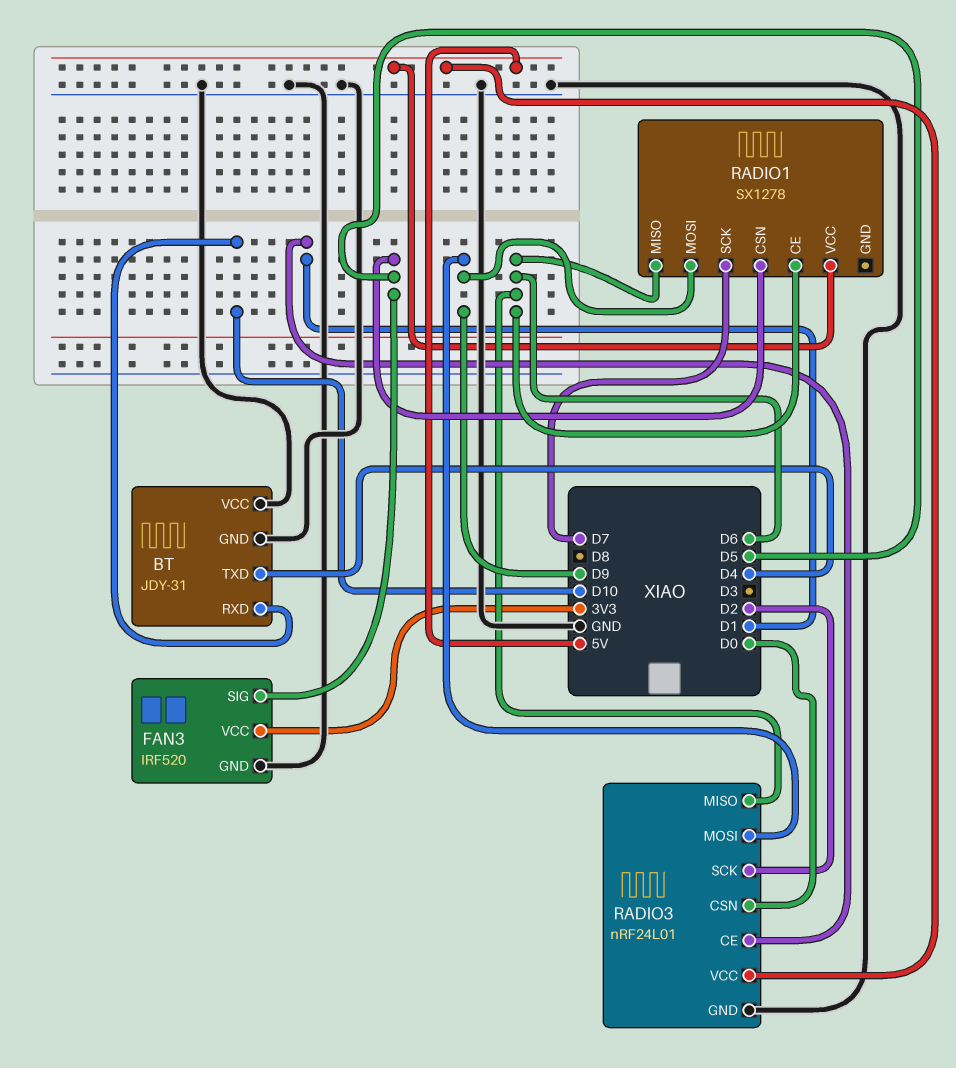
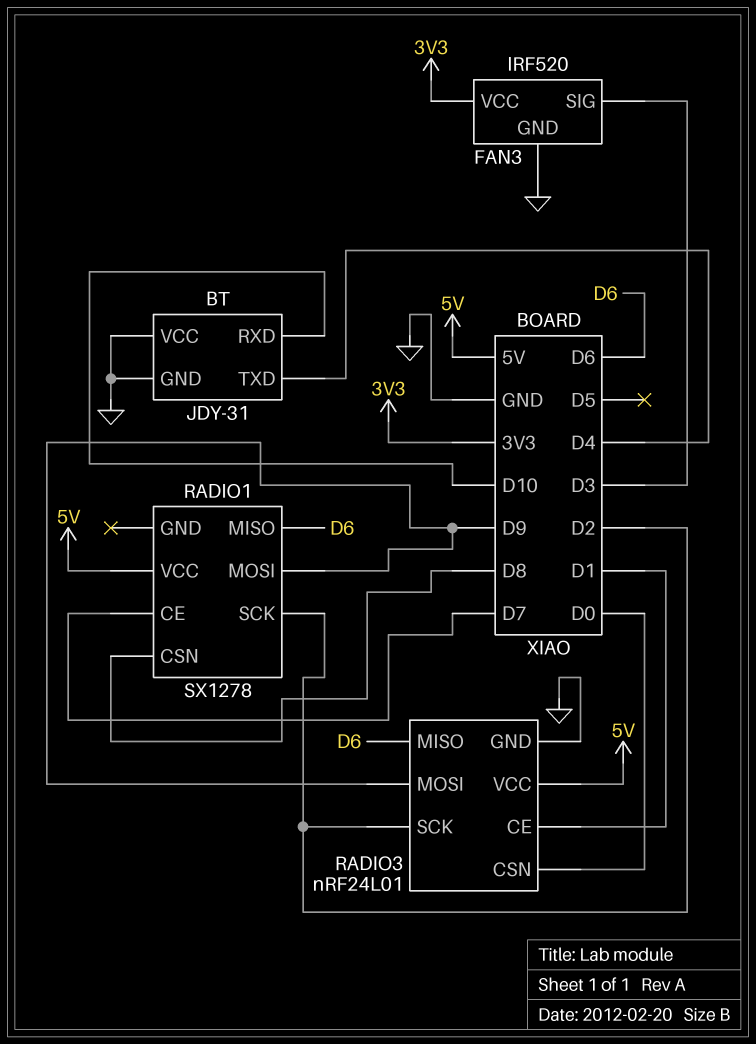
FAN3 pin SIG: D5 -> D3
RADIO1 pin CE: D6 -> D7
RADIO1 pin CSN: D5 -> D8
RADIO1 pin SCK: D7 -> D2

